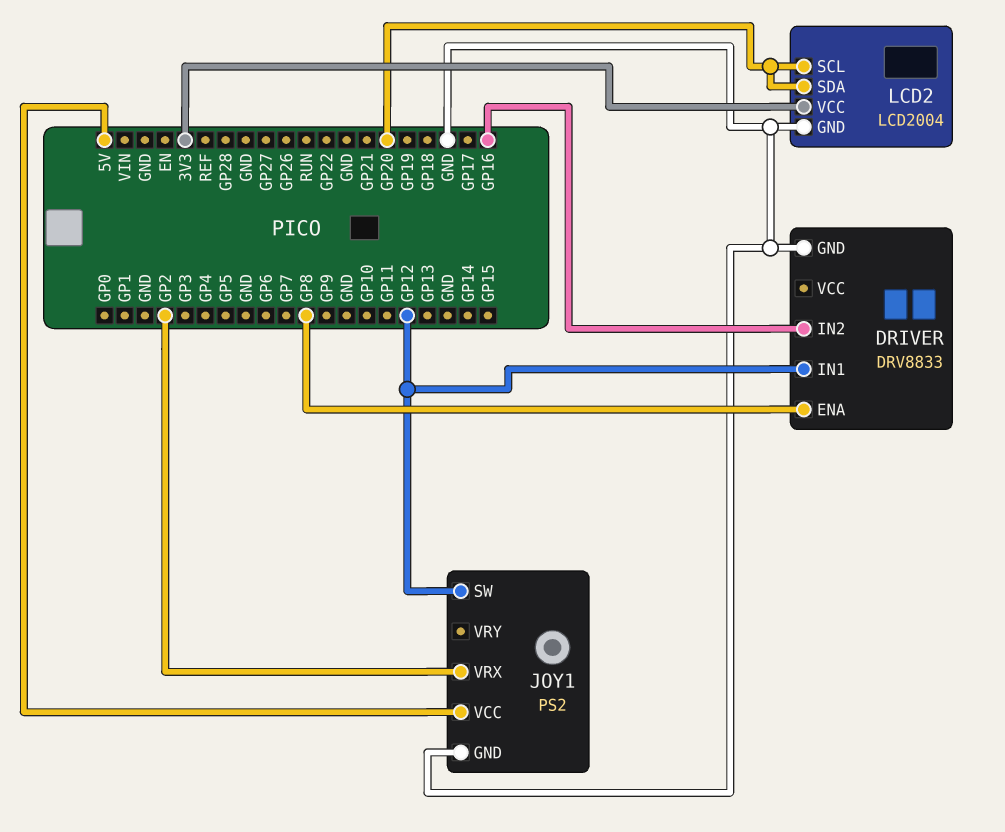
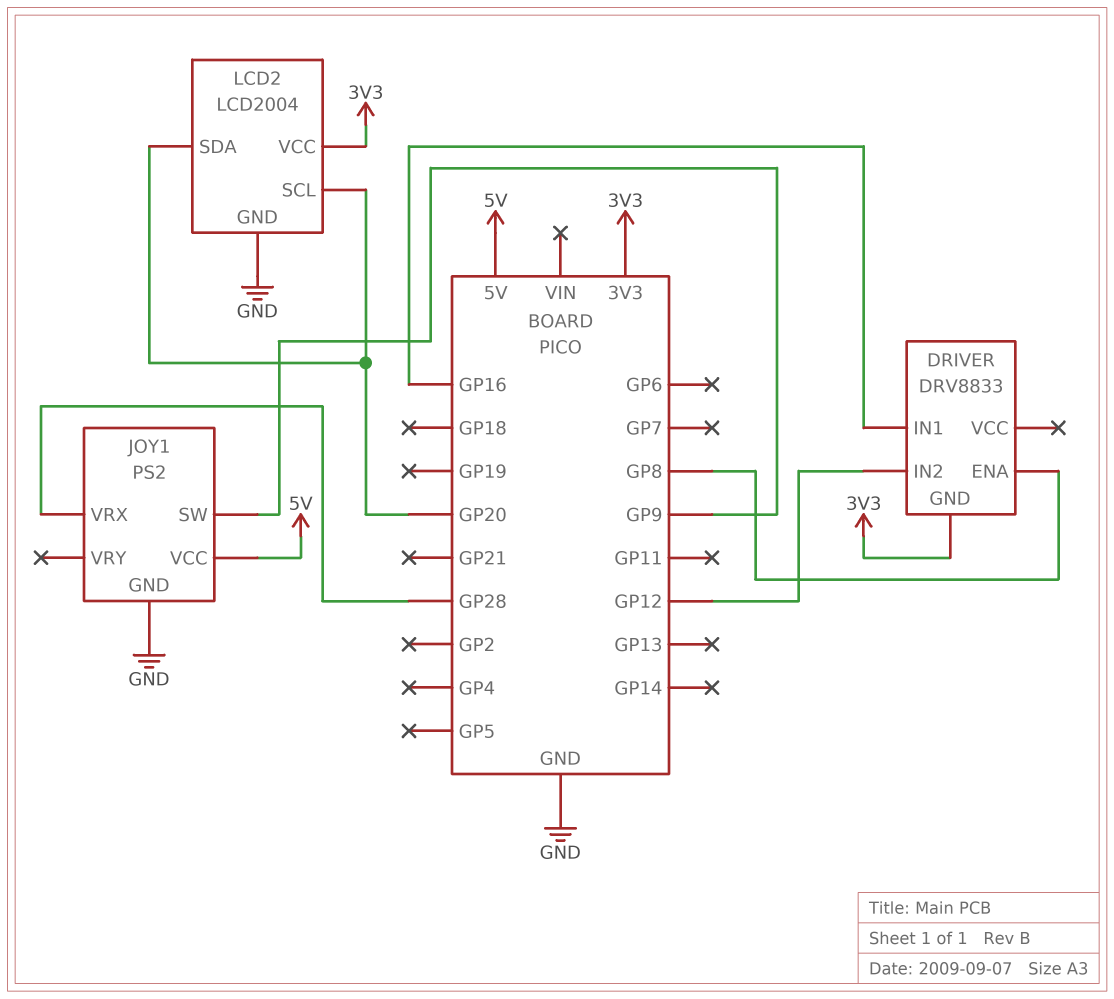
DRIVER pin GND: GND -> 3V3
DRIVER pin IN1: GP12 -> GP16
DRIVER pin IN2: GP16 -> GP12
JOY1 pin SW: GP12 -> GP9
JOY1 pin VRX: GP2 -> GP28

